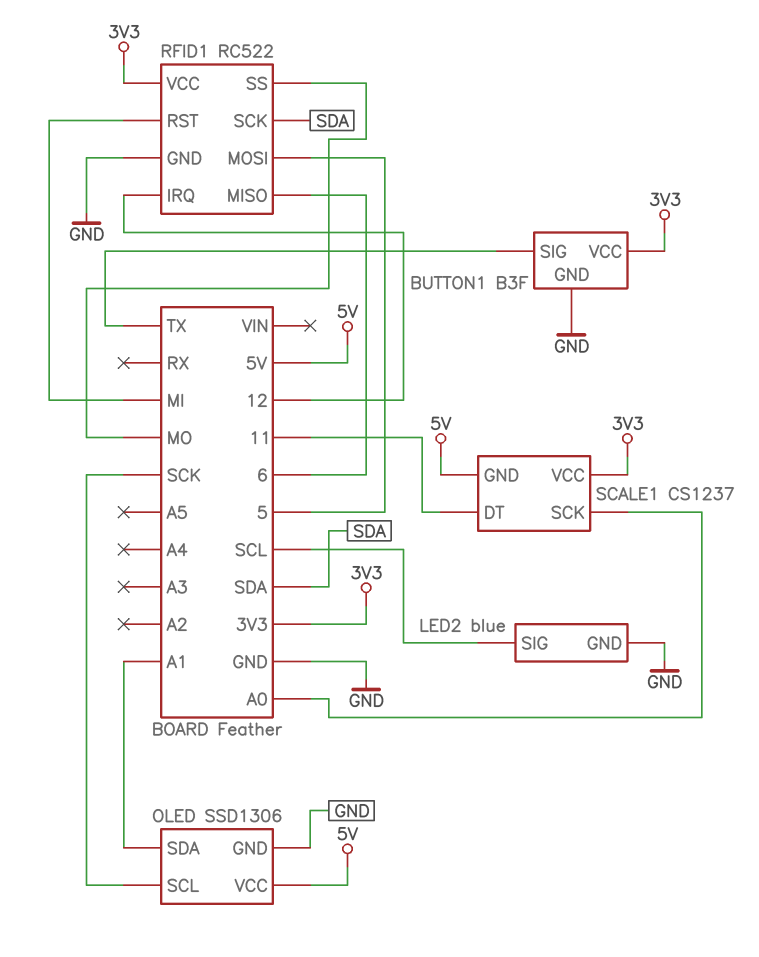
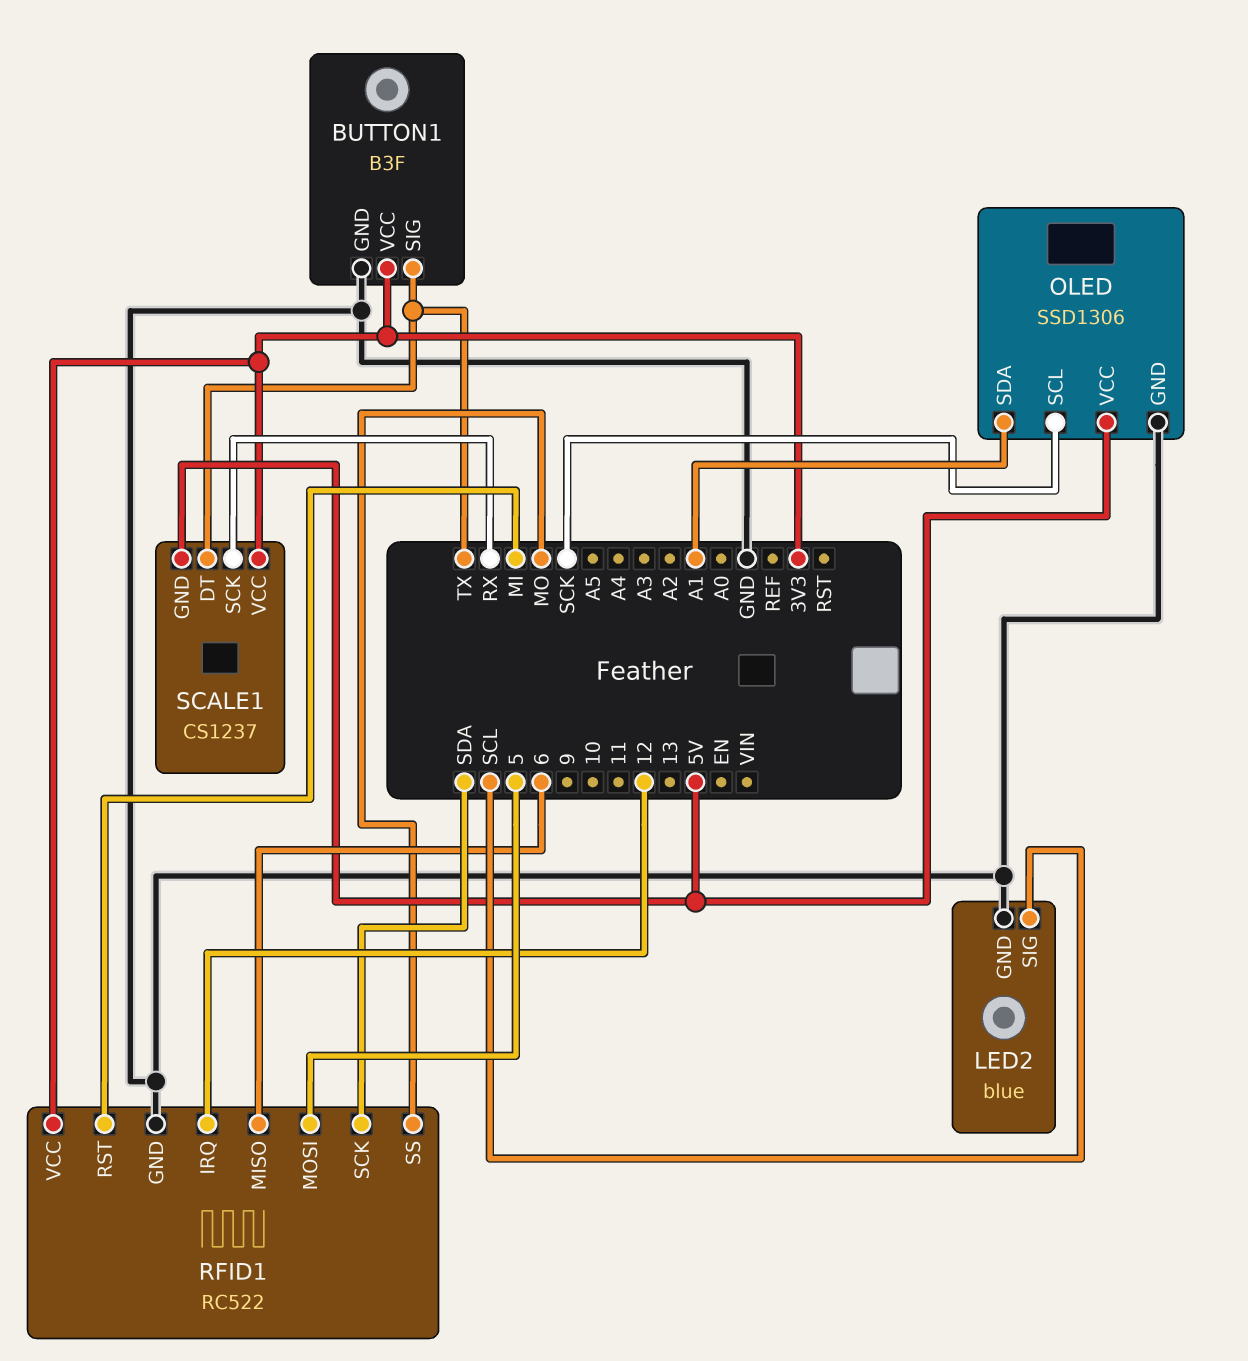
SCALE1 pin DT: 11 -> TX
SCALE1 pin SCK: A0 -> RX

